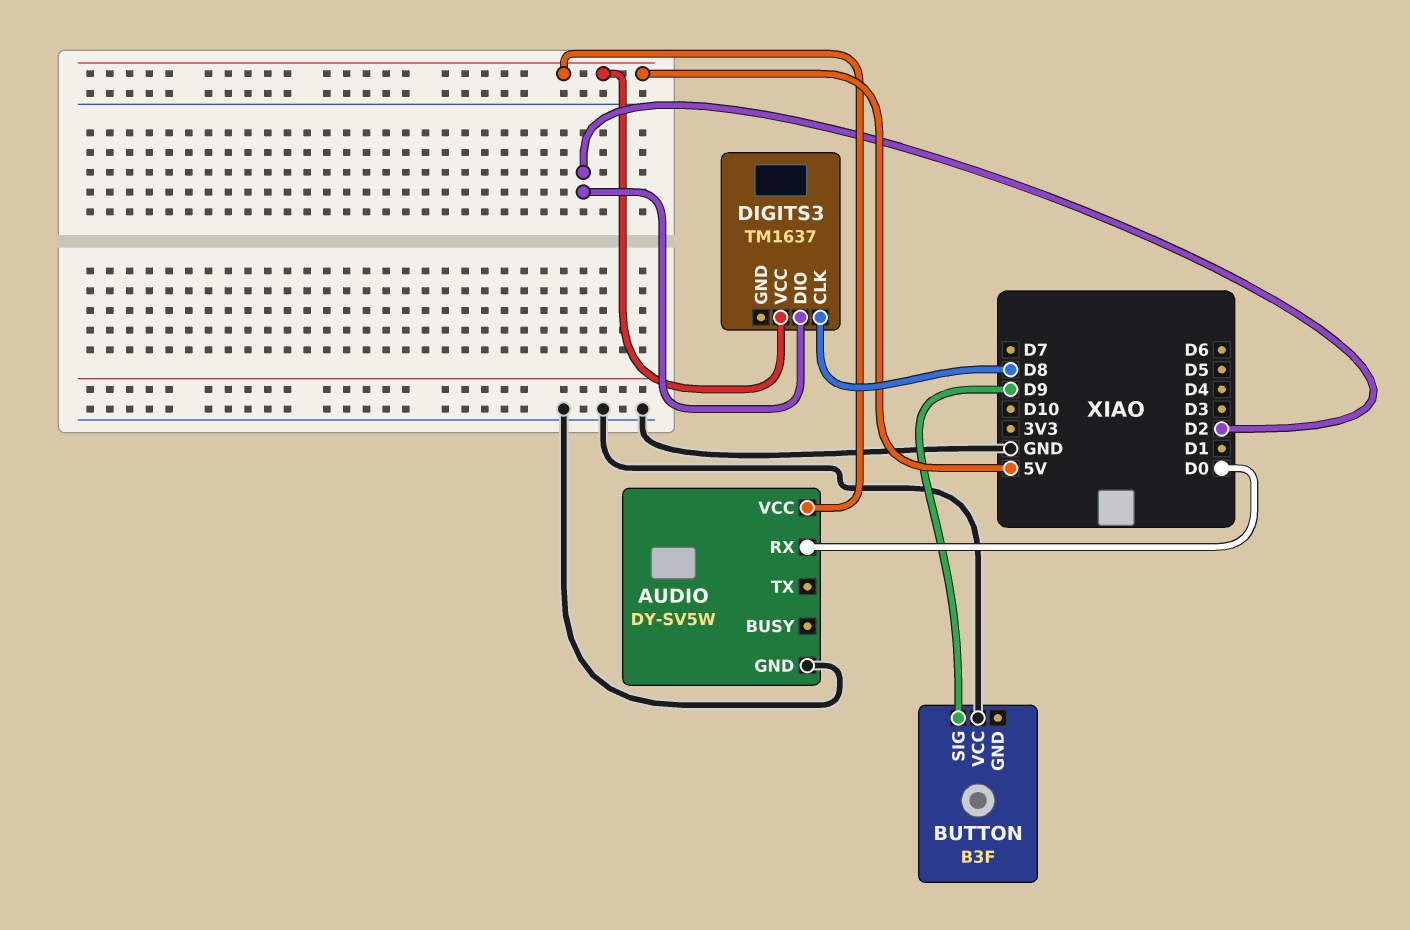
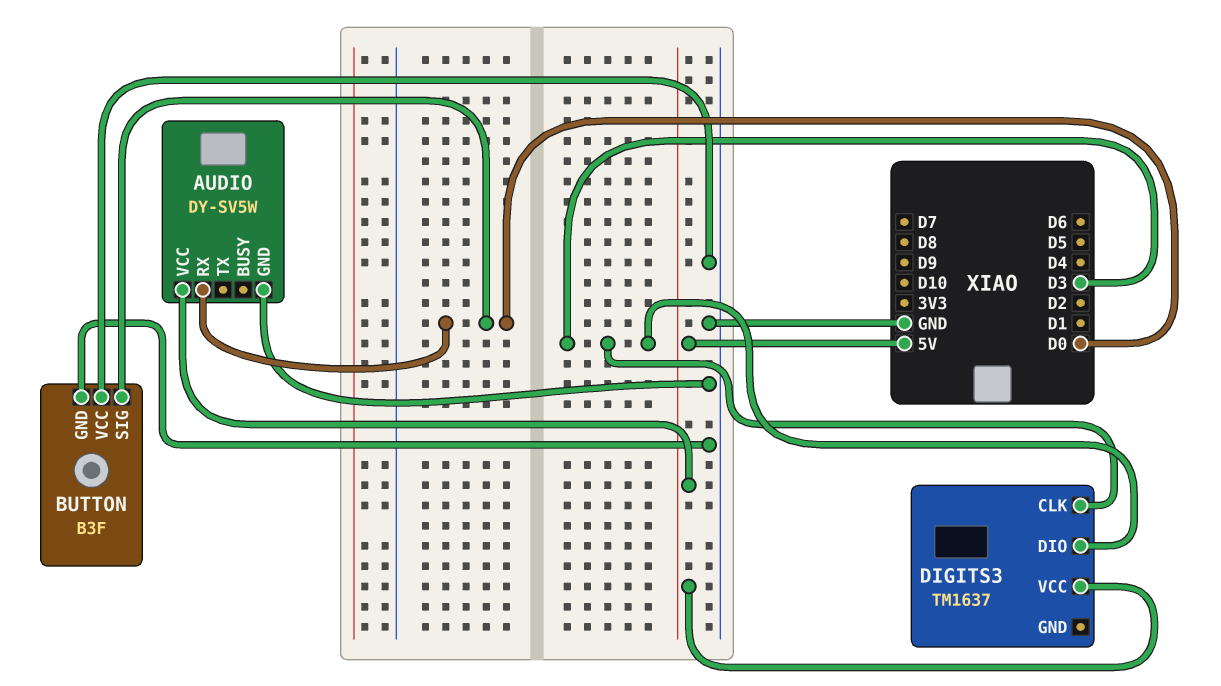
BUTTON pin GND: none -> GND
BUTTON pin SIG: D9 -> D0
DIGITS3 pin CLK: D8 -> D3
DIGITS3 pin DIO: D2 -> D3

